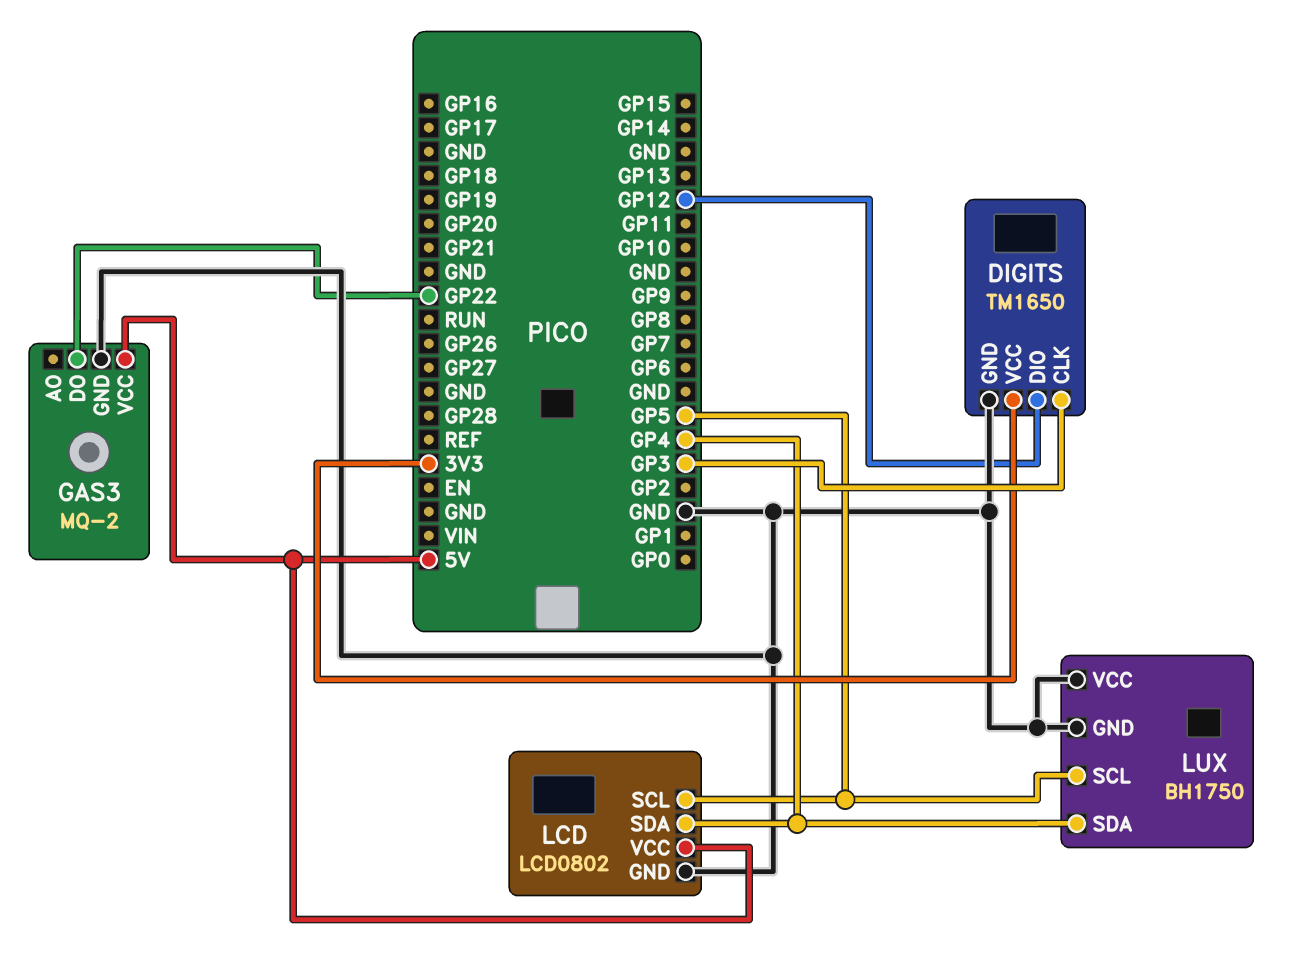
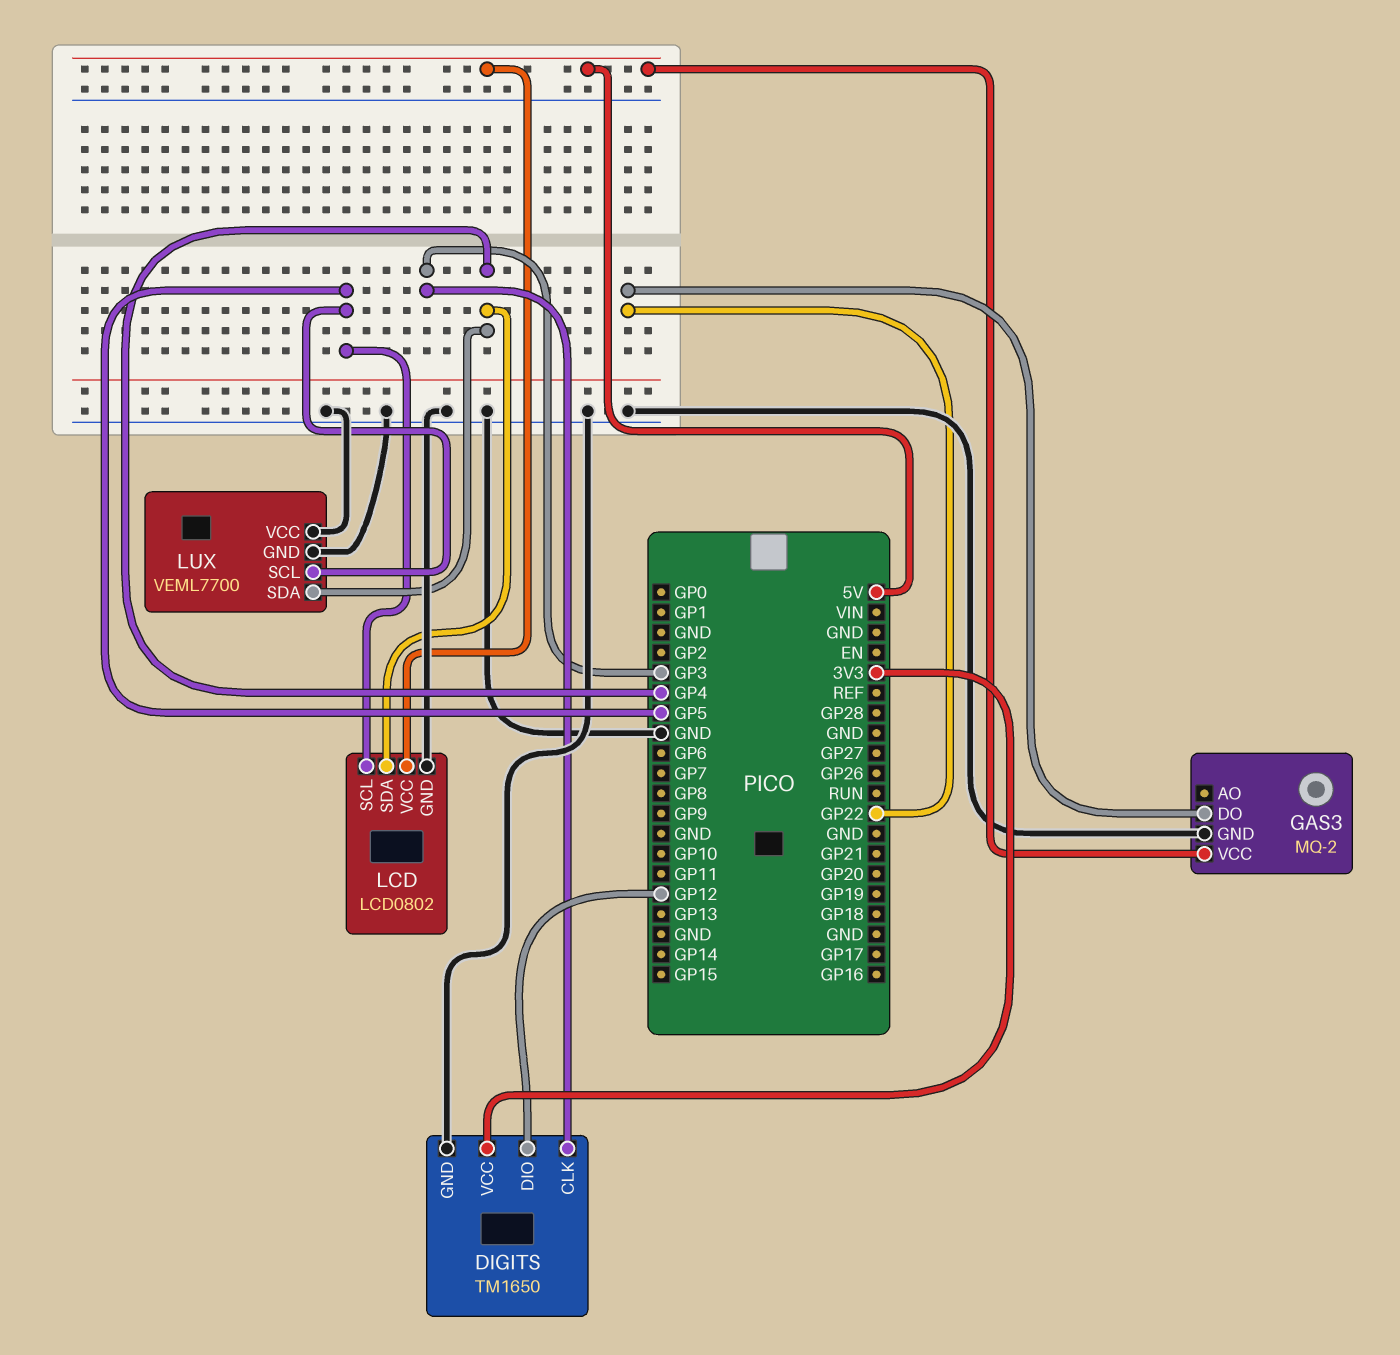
LUX: BH1750 -> VEML7700

